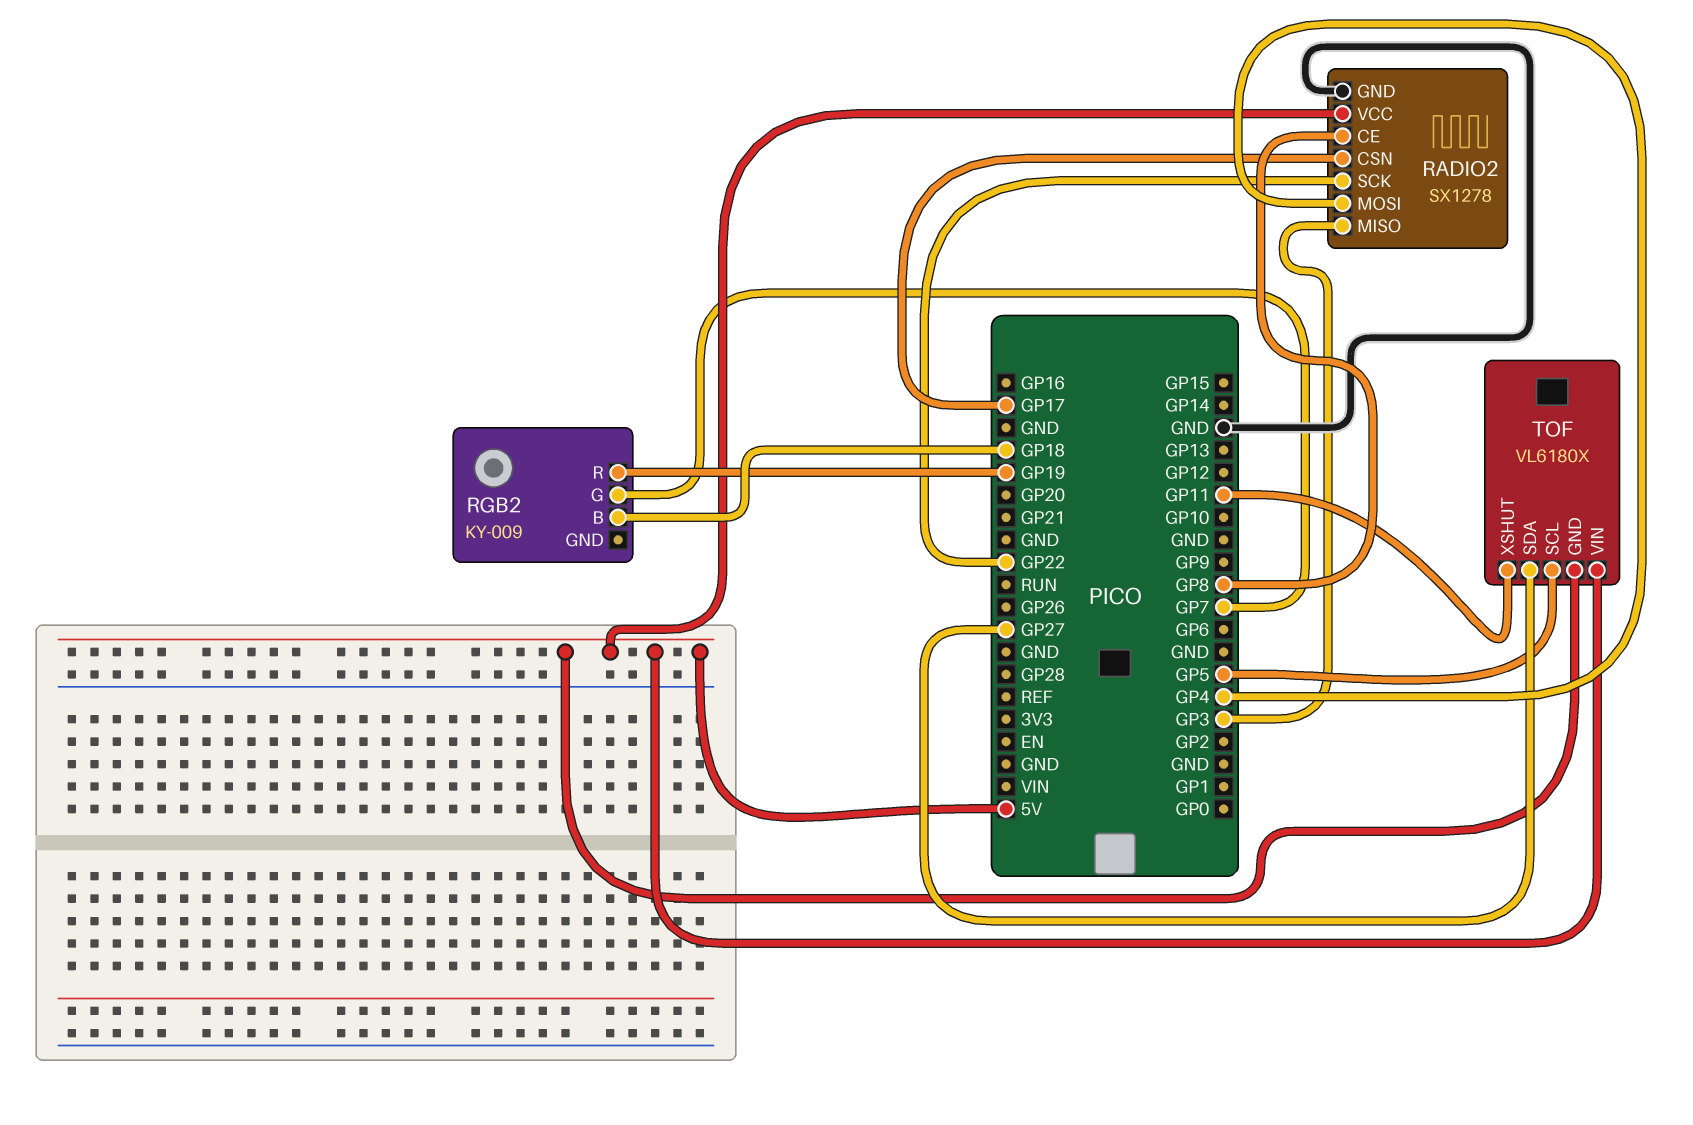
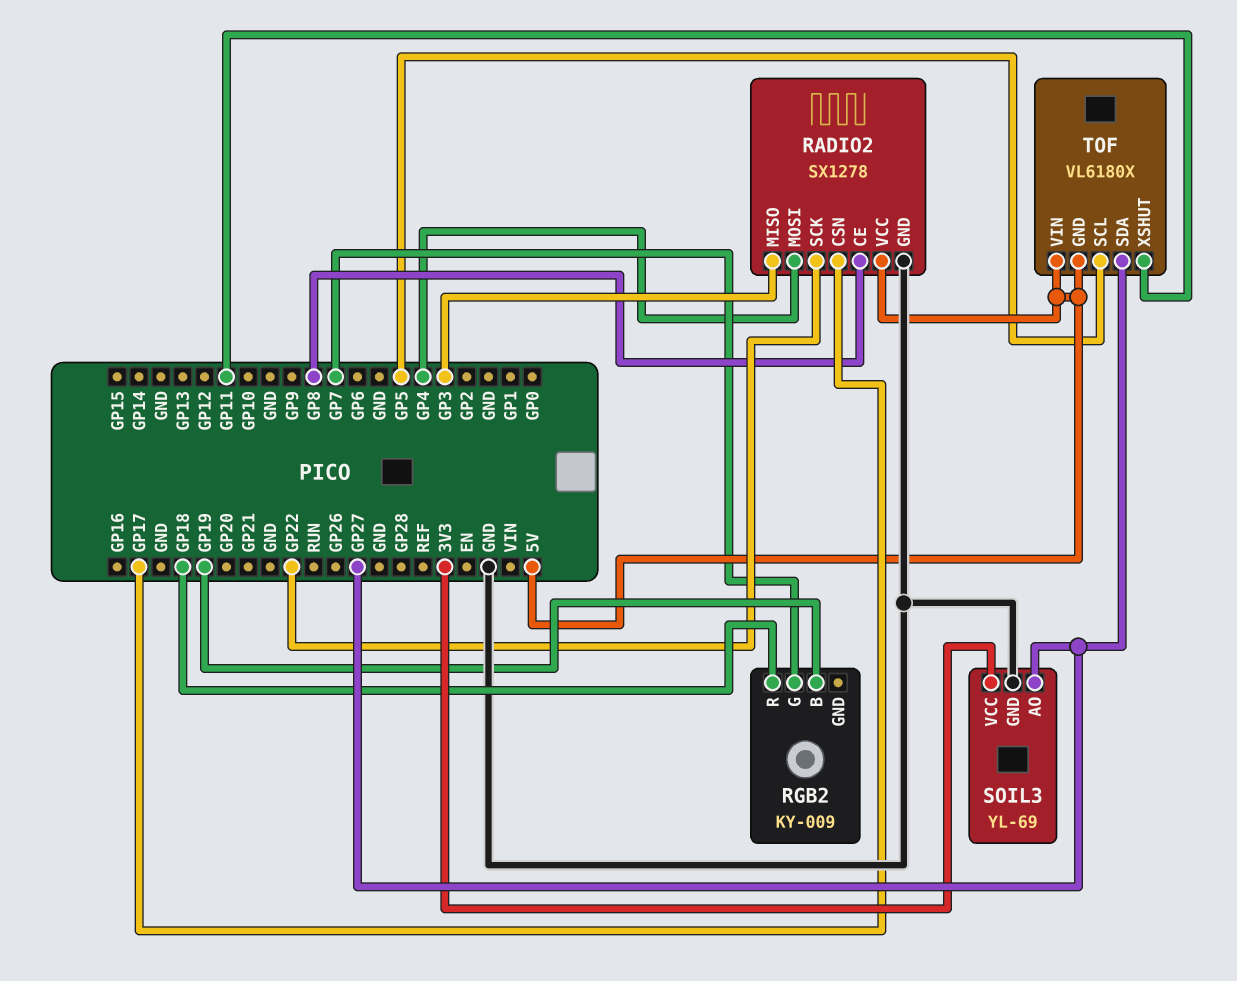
RGB2 pin B: GP18 -> GP19
RGB2 pin R: GP19 -> GP18
SOIL3: none -> YL-69
SOIL3 pin AO: none -> GP27
SOIL3 pin GND: none -> GND
SOIL3 pin VCC: none -> 3V3

